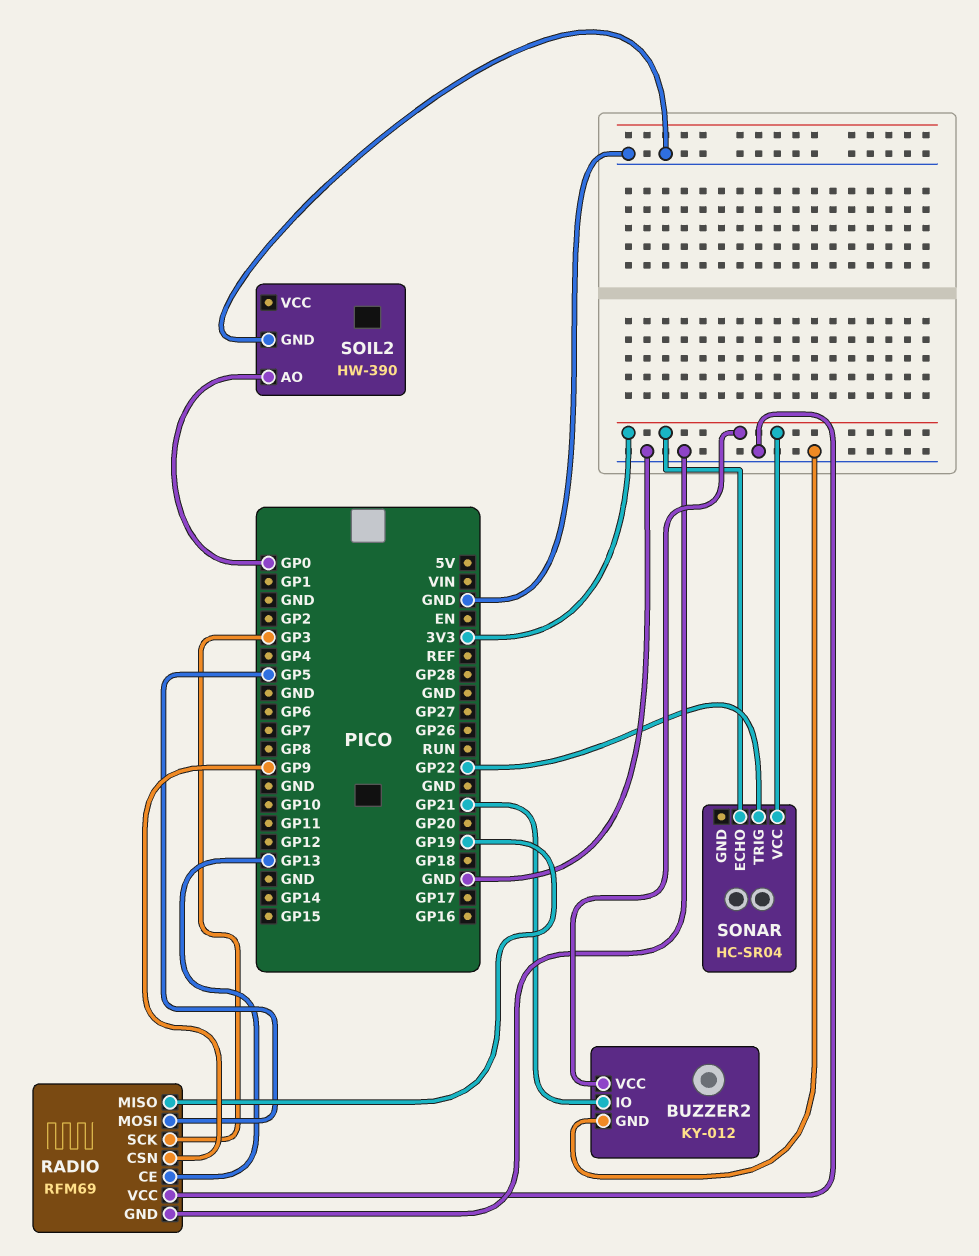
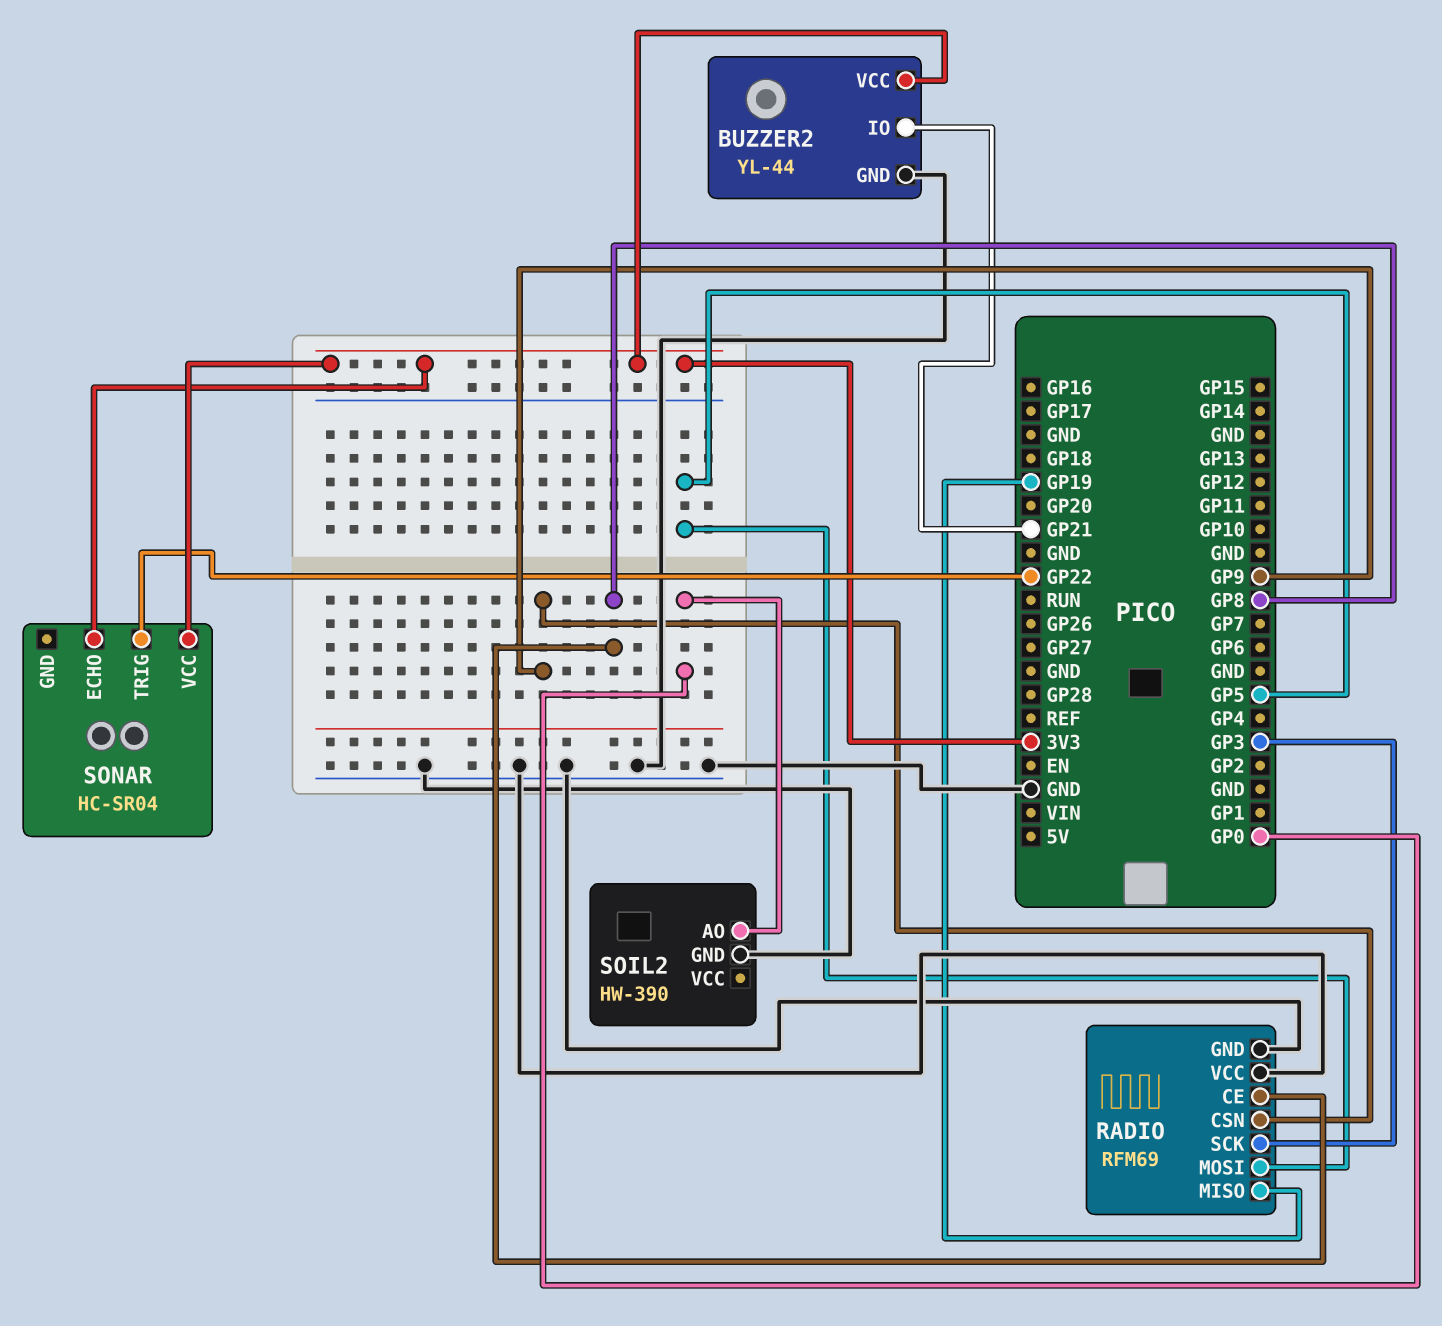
BUZZER2: KY-012 -> YL-44
RADIO pin CE: GP13 -> GP8

